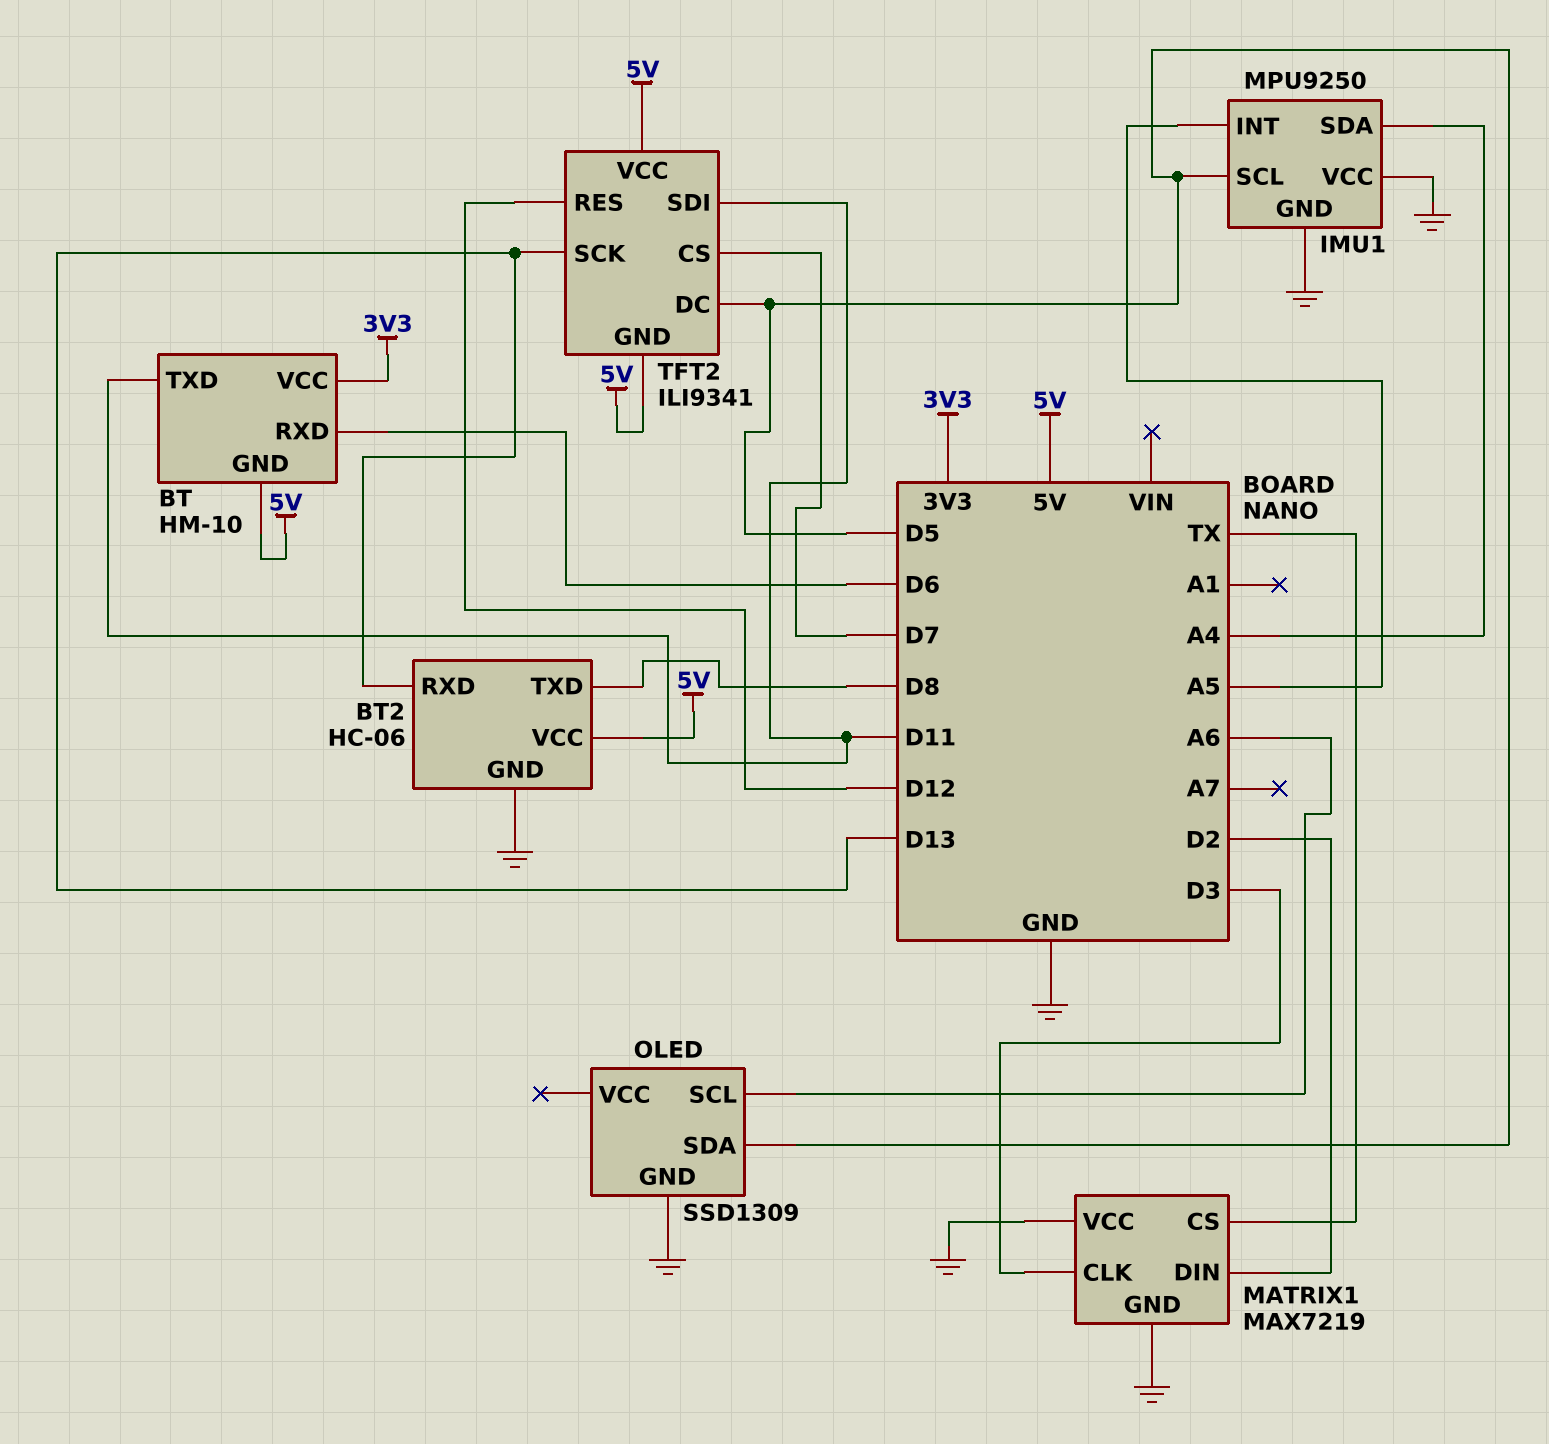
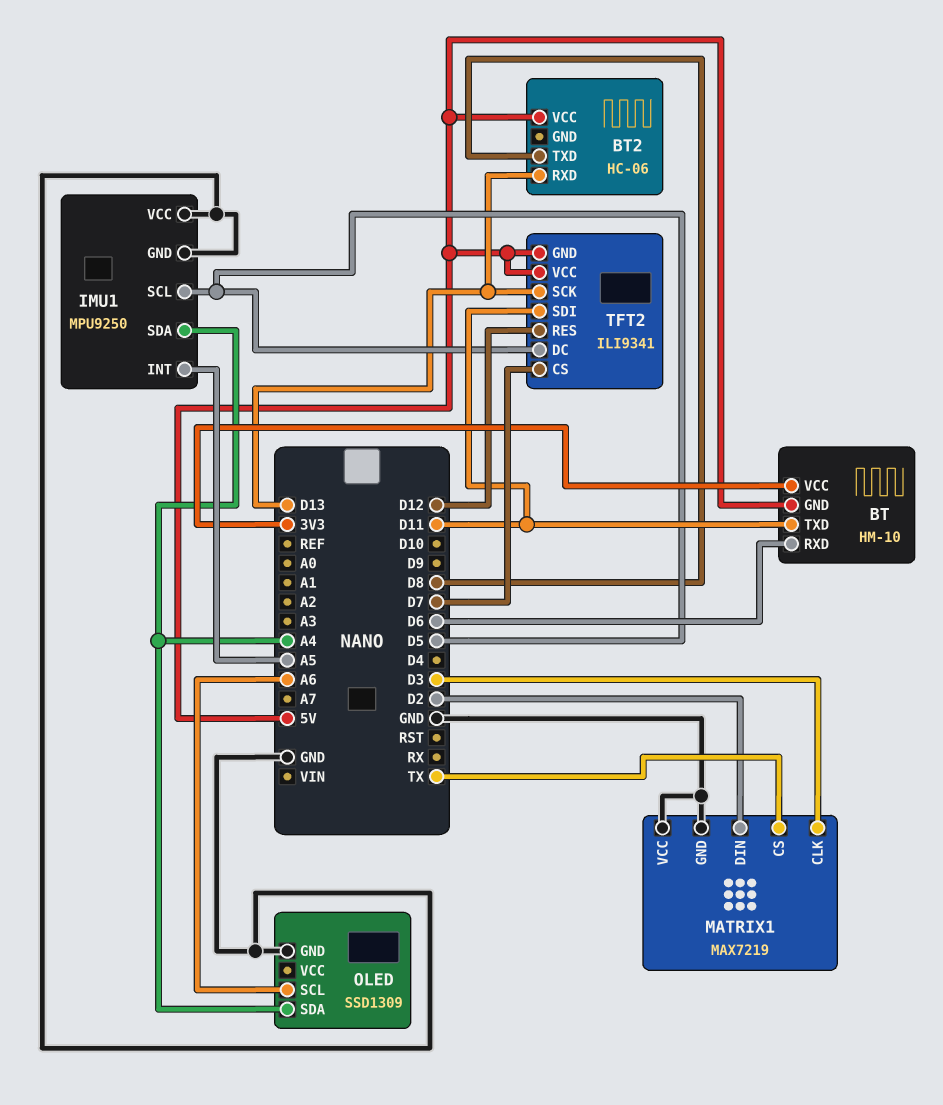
BT2 pin GND: GND -> none
OLED pin SDA: D5 -> A4

